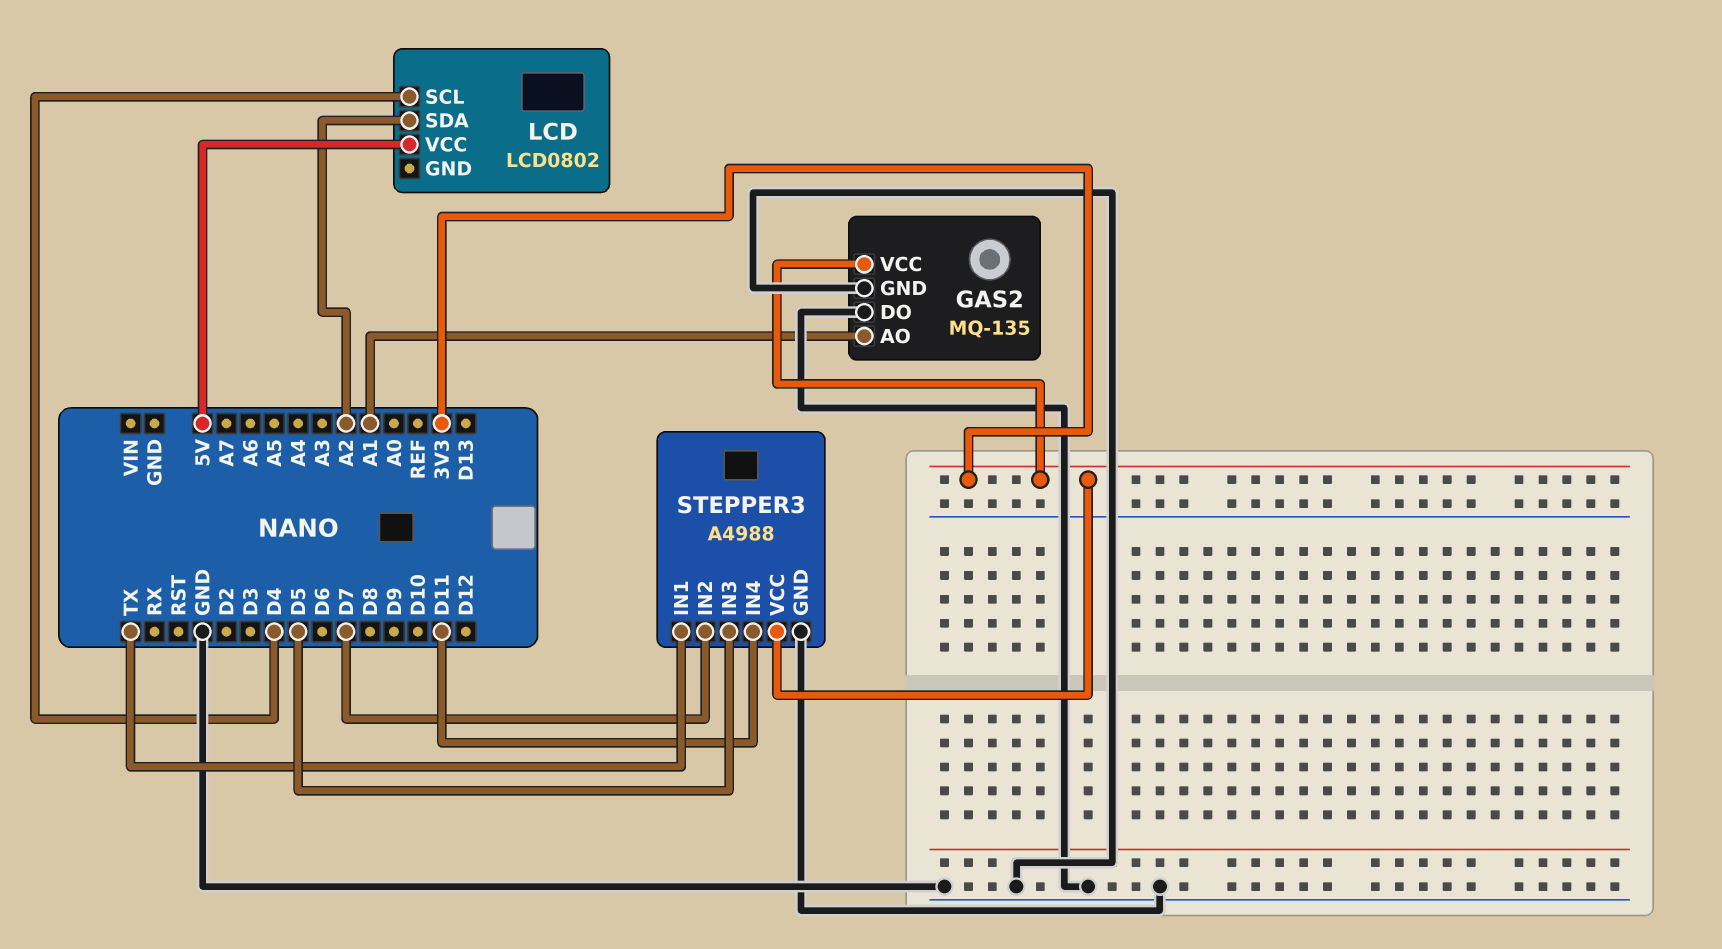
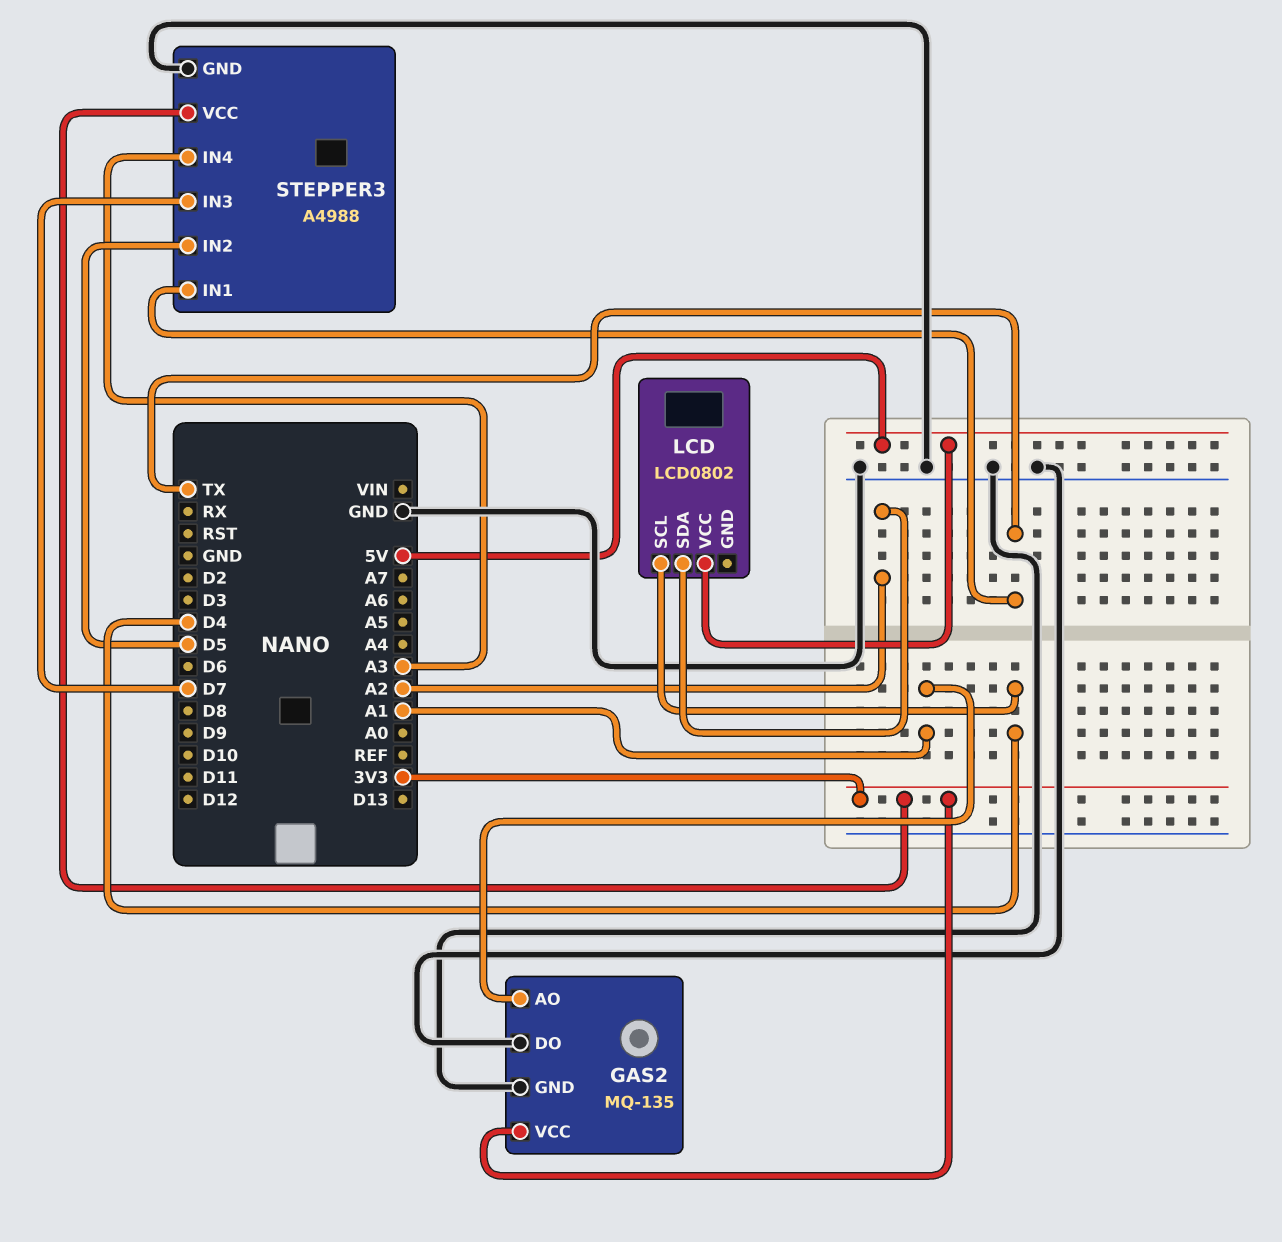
STEPPER3 pin IN2: D7 -> D5
STEPPER3 pin IN3: D5 -> D7
STEPPER3 pin IN4: D11 -> A3

